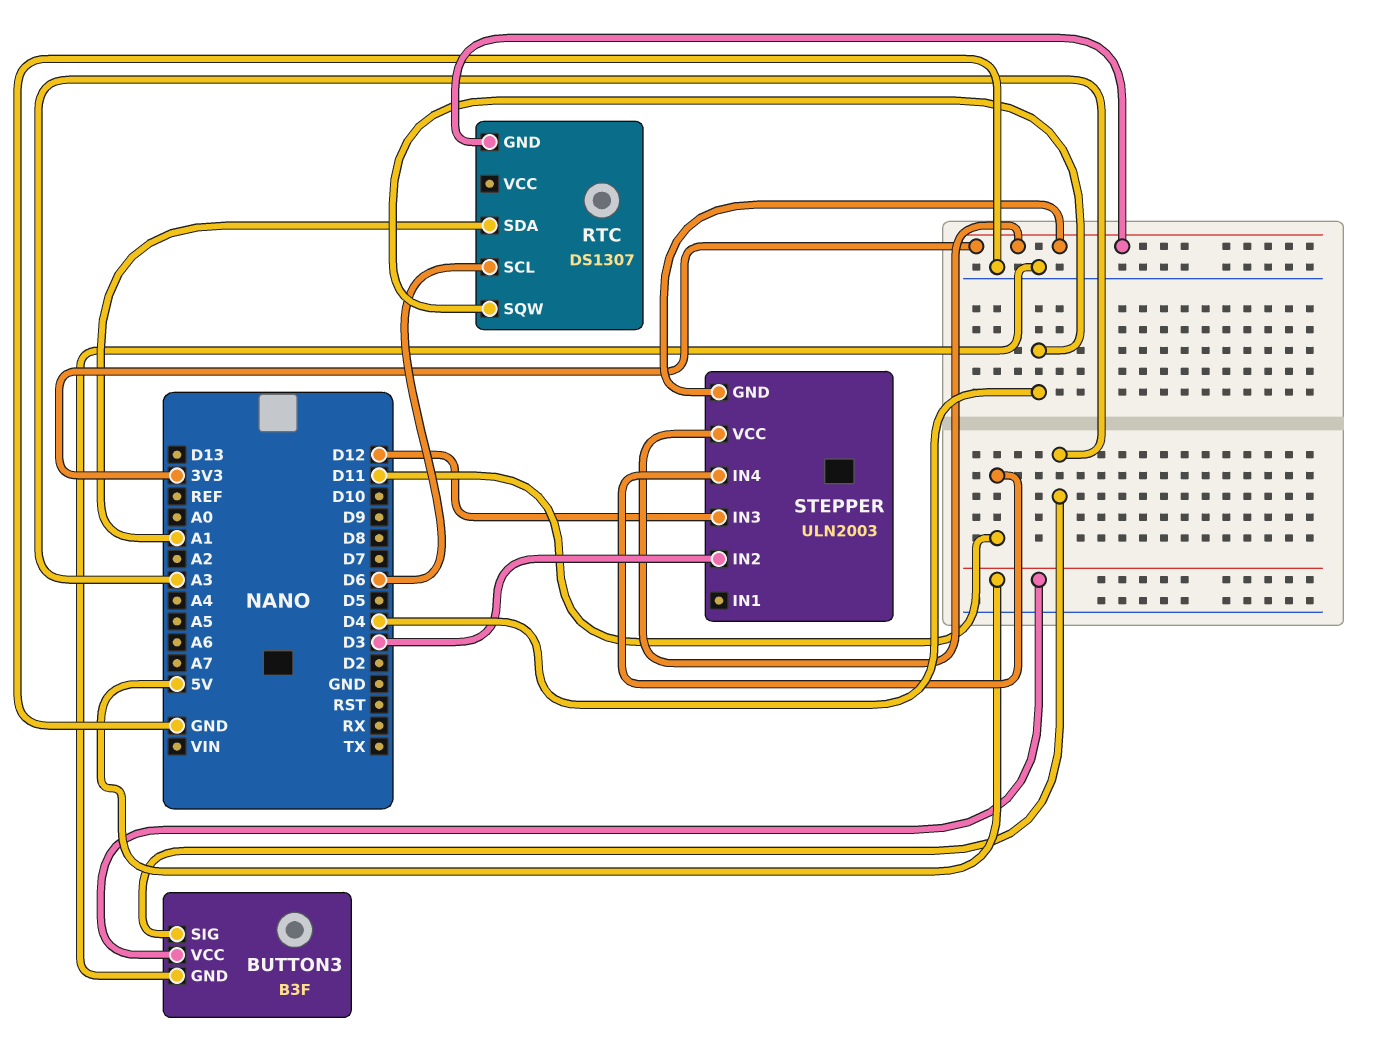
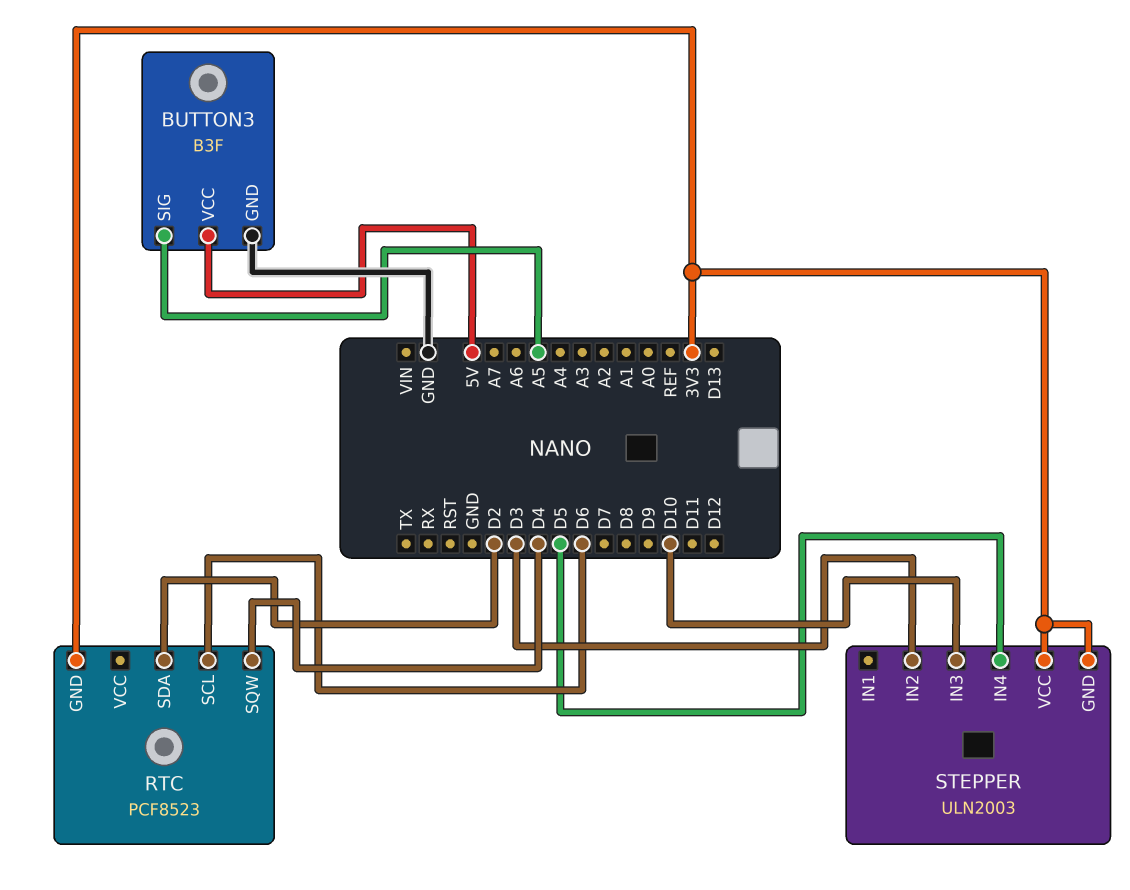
BUTTON3 pin SIG: A3 -> A5
RTC: DS1307 -> PCF8523
RTC pin SDA: A1 -> D2
STEPPER pin IN3: D12 -> D10
STEPPER pin IN4: D11 -> D5

